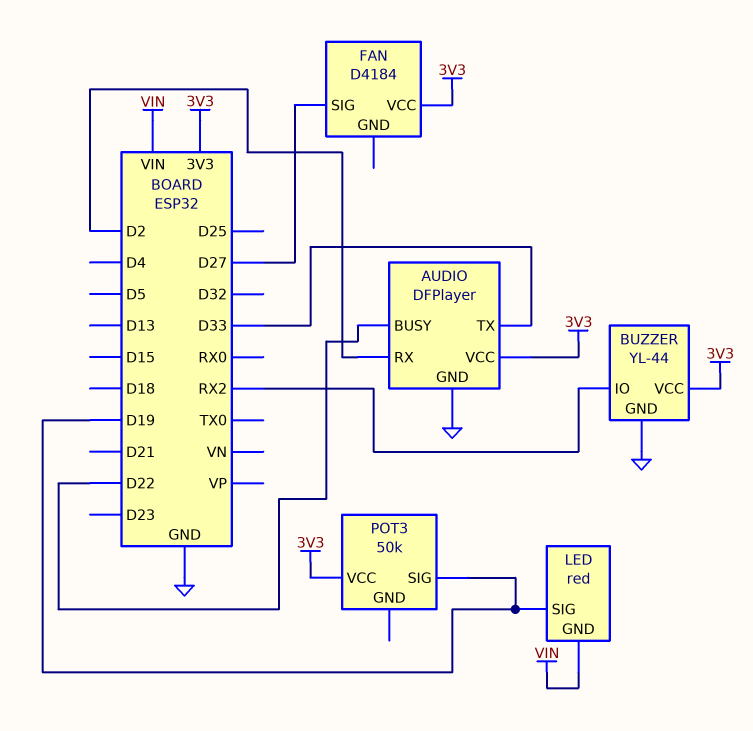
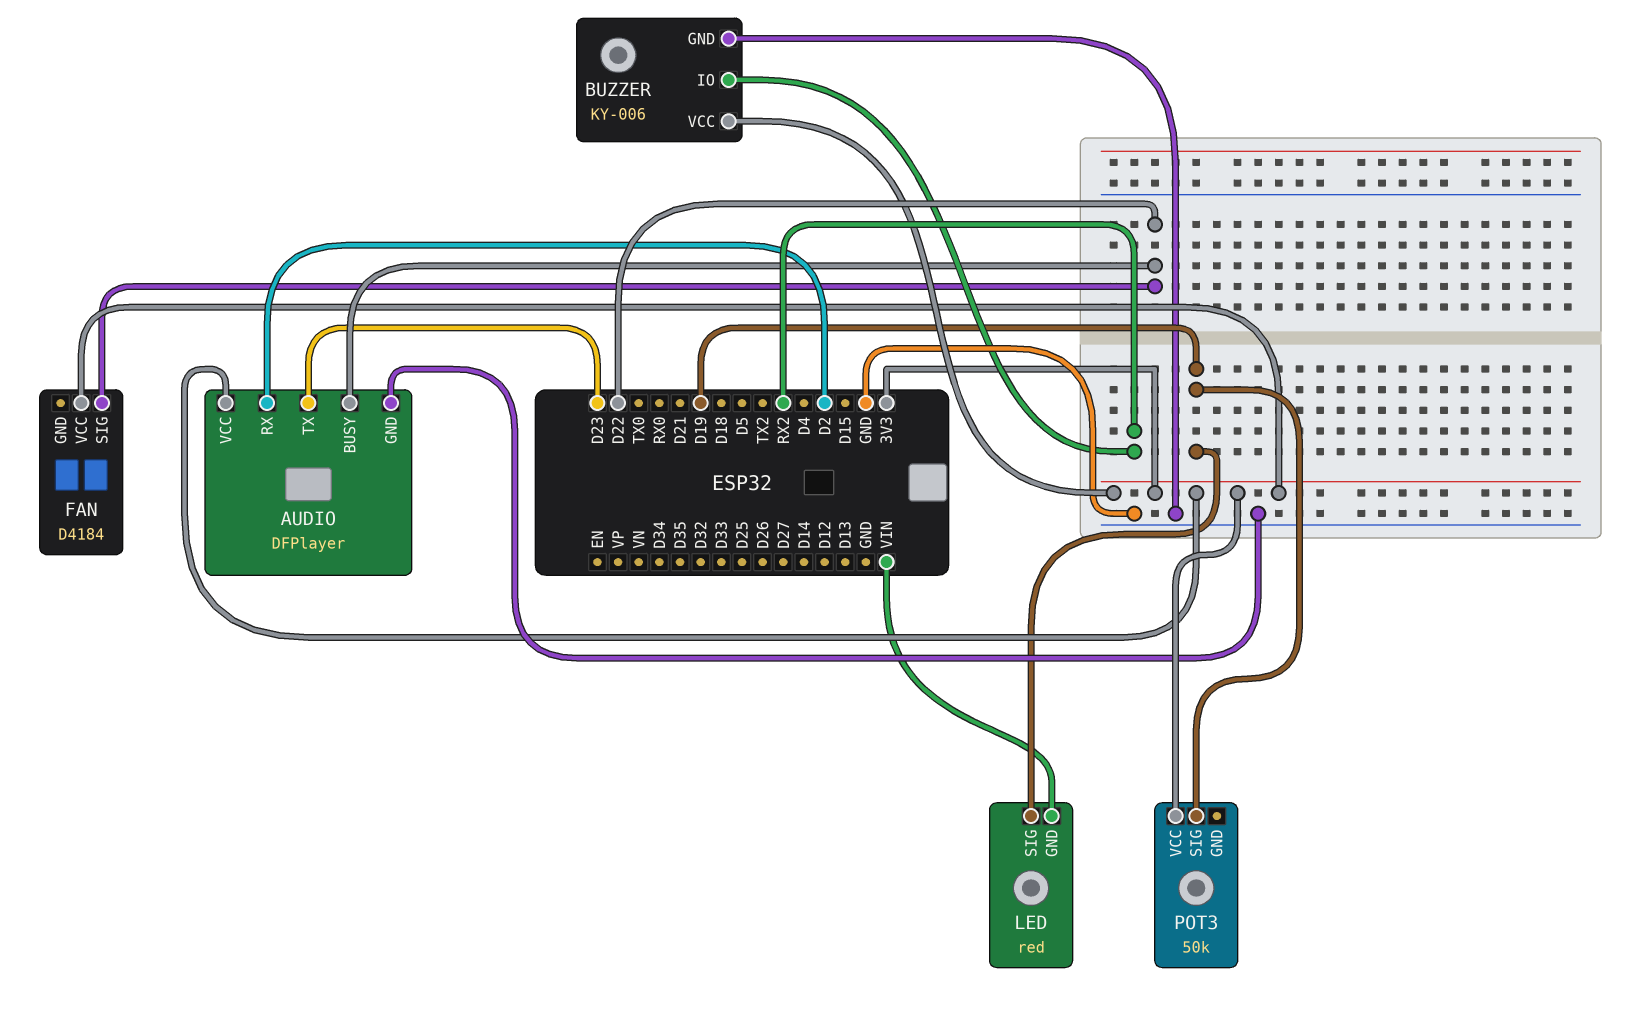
AUDIO pin TX: D33 -> D23
BUZZER: YL-44 -> KY-006
FAN pin SIG: D27 -> D22

